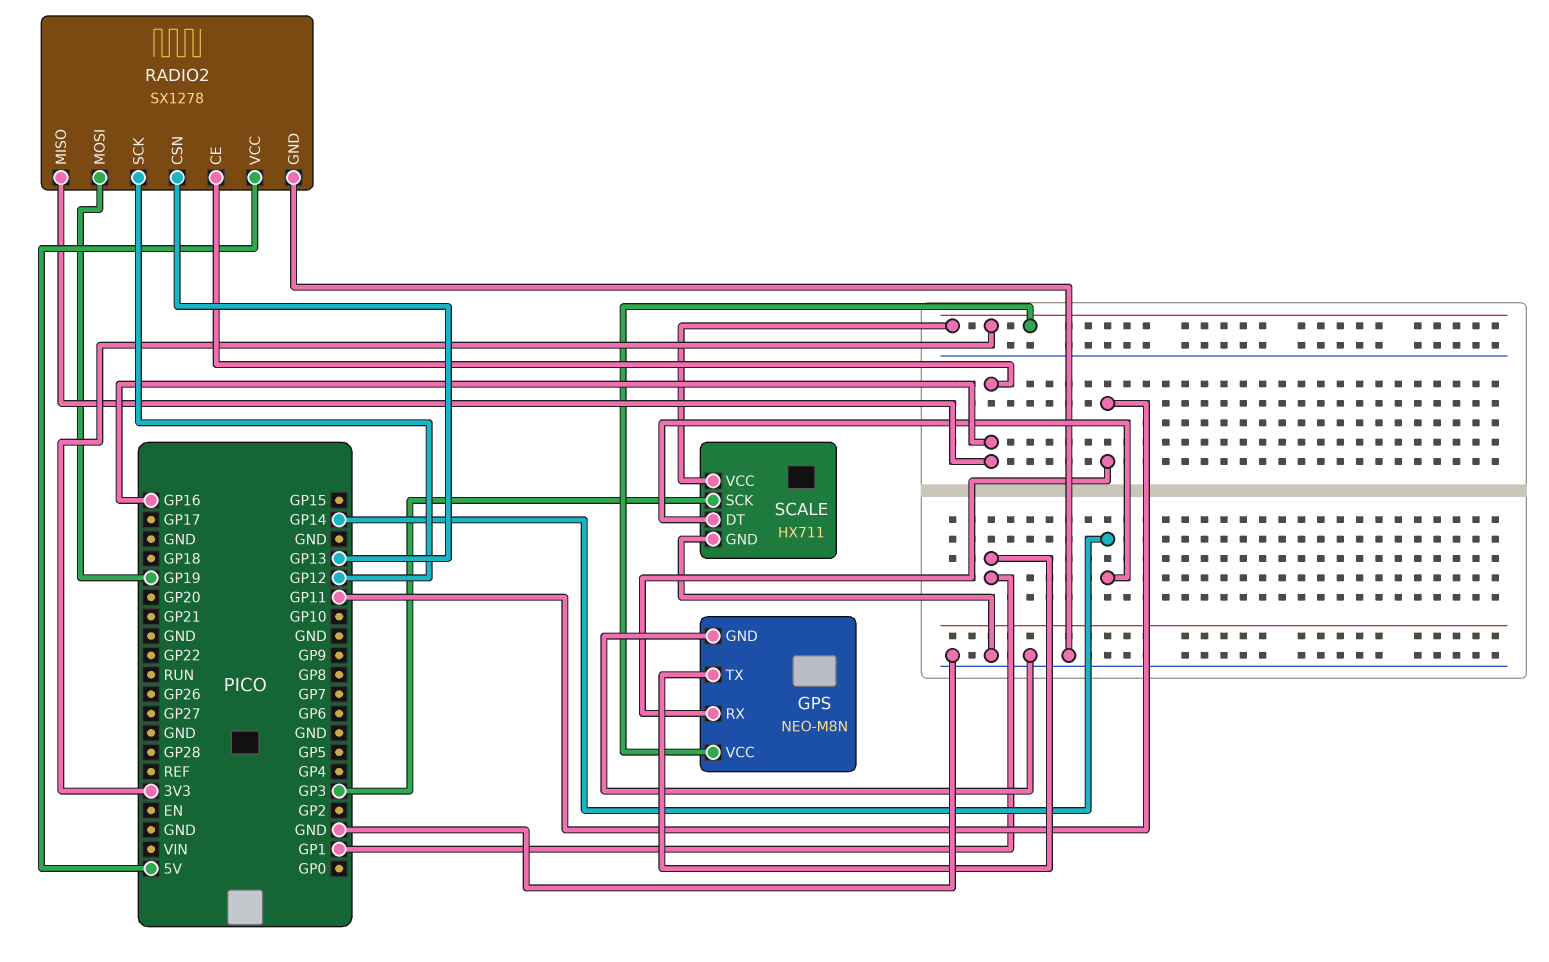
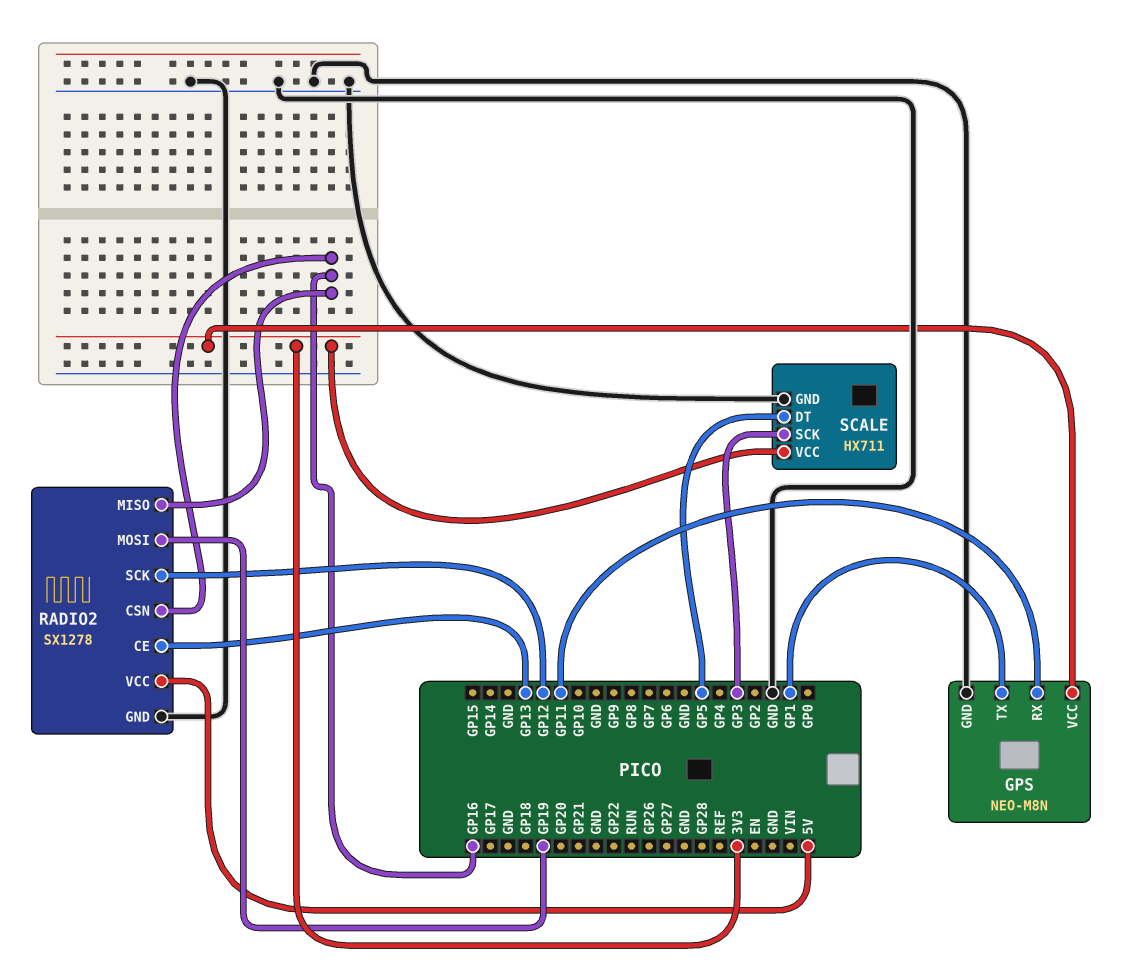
RADIO2 pin CE: GP16 -> GP13
RADIO2 pin CSN: GP13 -> GP16
SCALE pin DT: GP14 -> GP5

